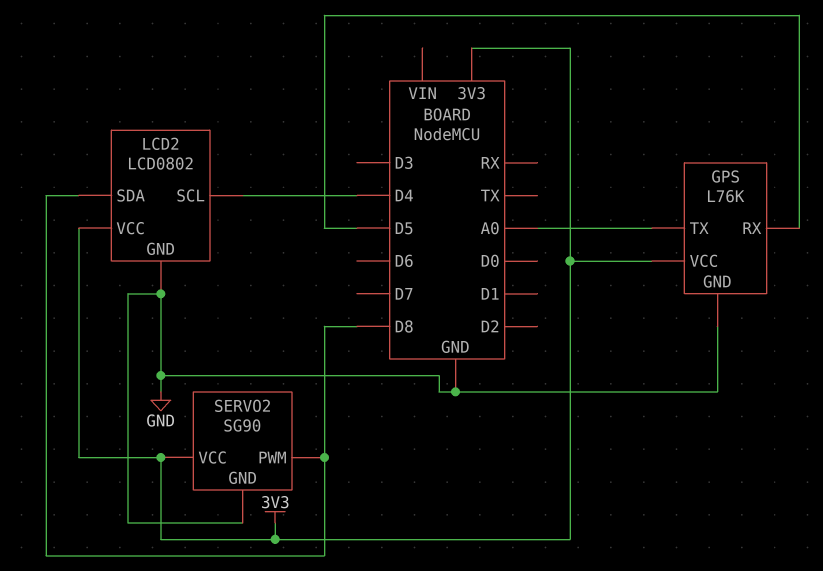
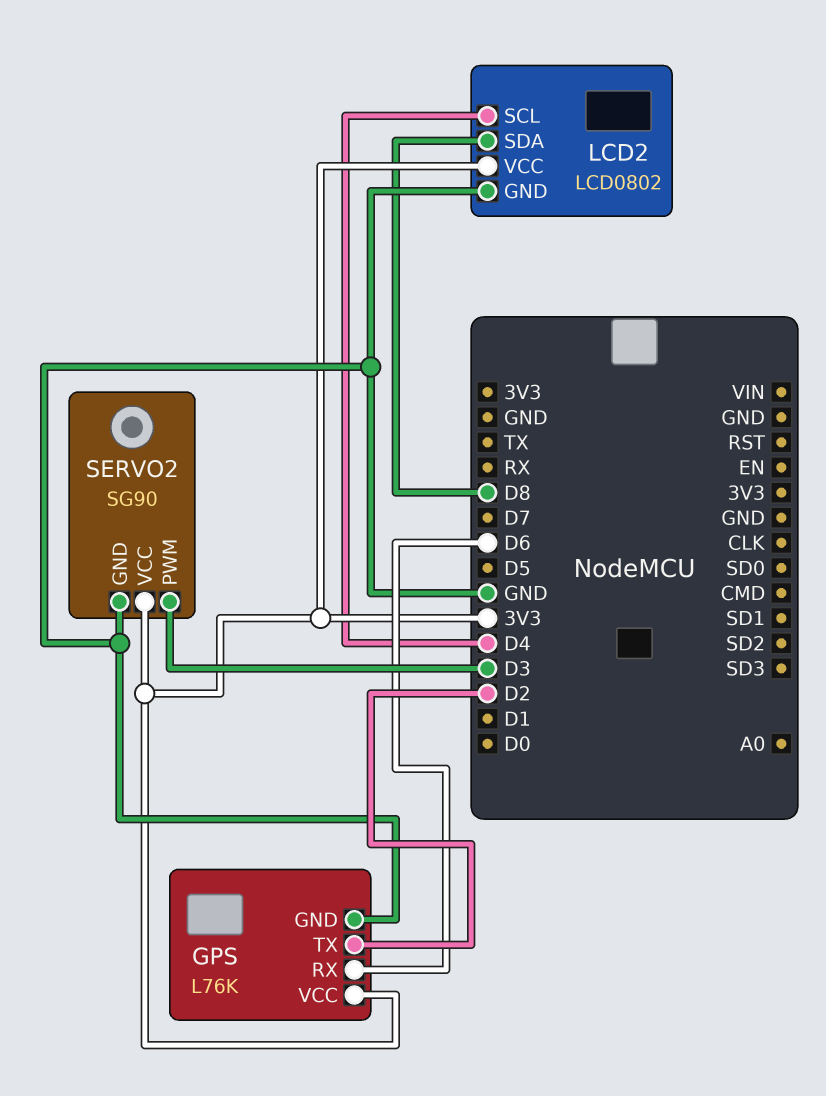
GPS pin RX: D5 -> D6
GPS pin TX: A0 -> D2
SERVO2 pin PWM: D8 -> D3

